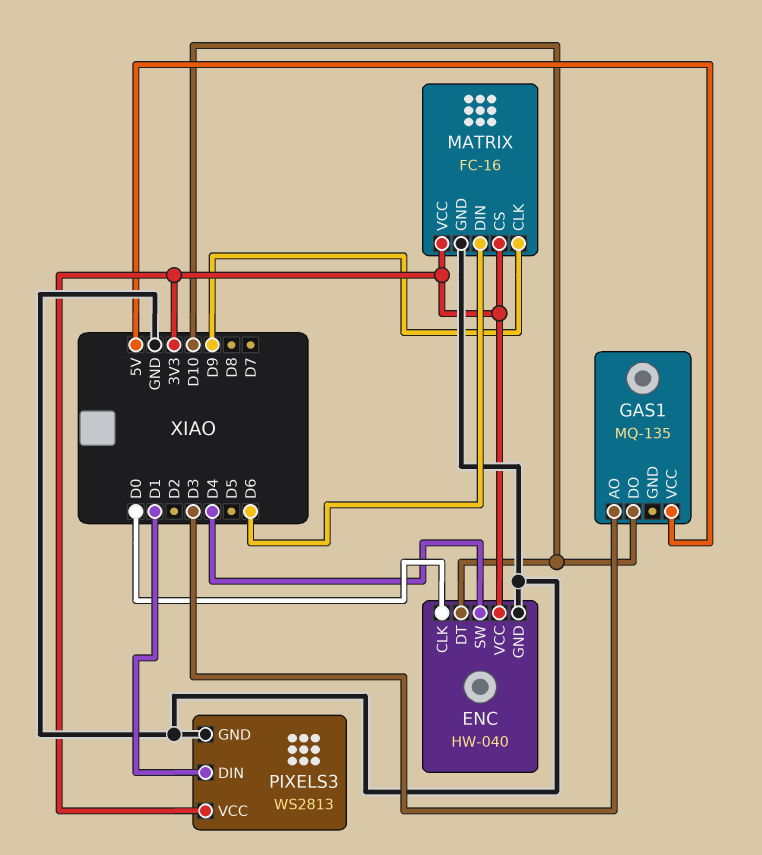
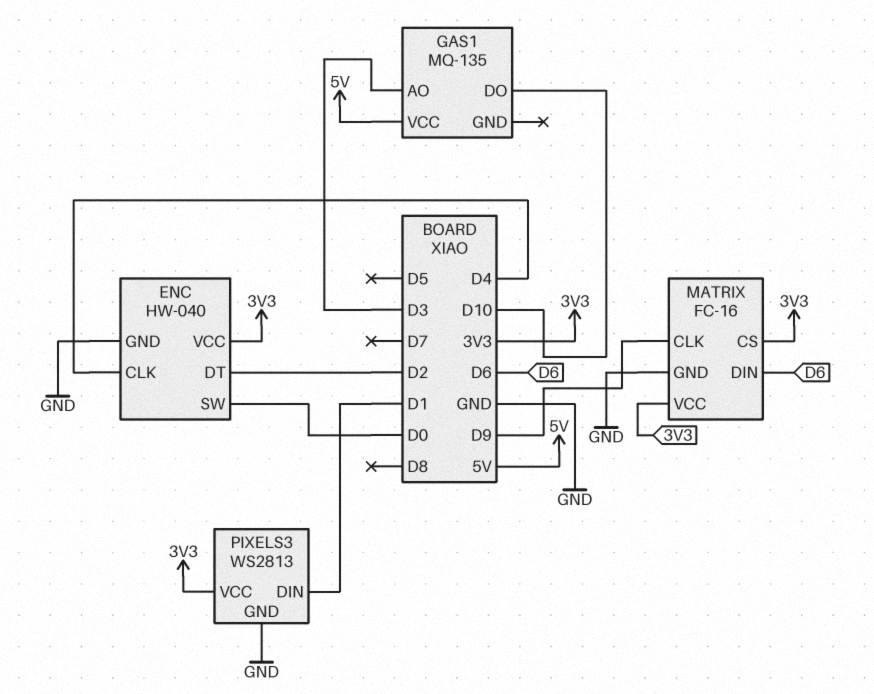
ENC pin CLK: D0 -> D4
ENC pin DT: D10 -> D2
ENC pin SW: D4 -> D0

